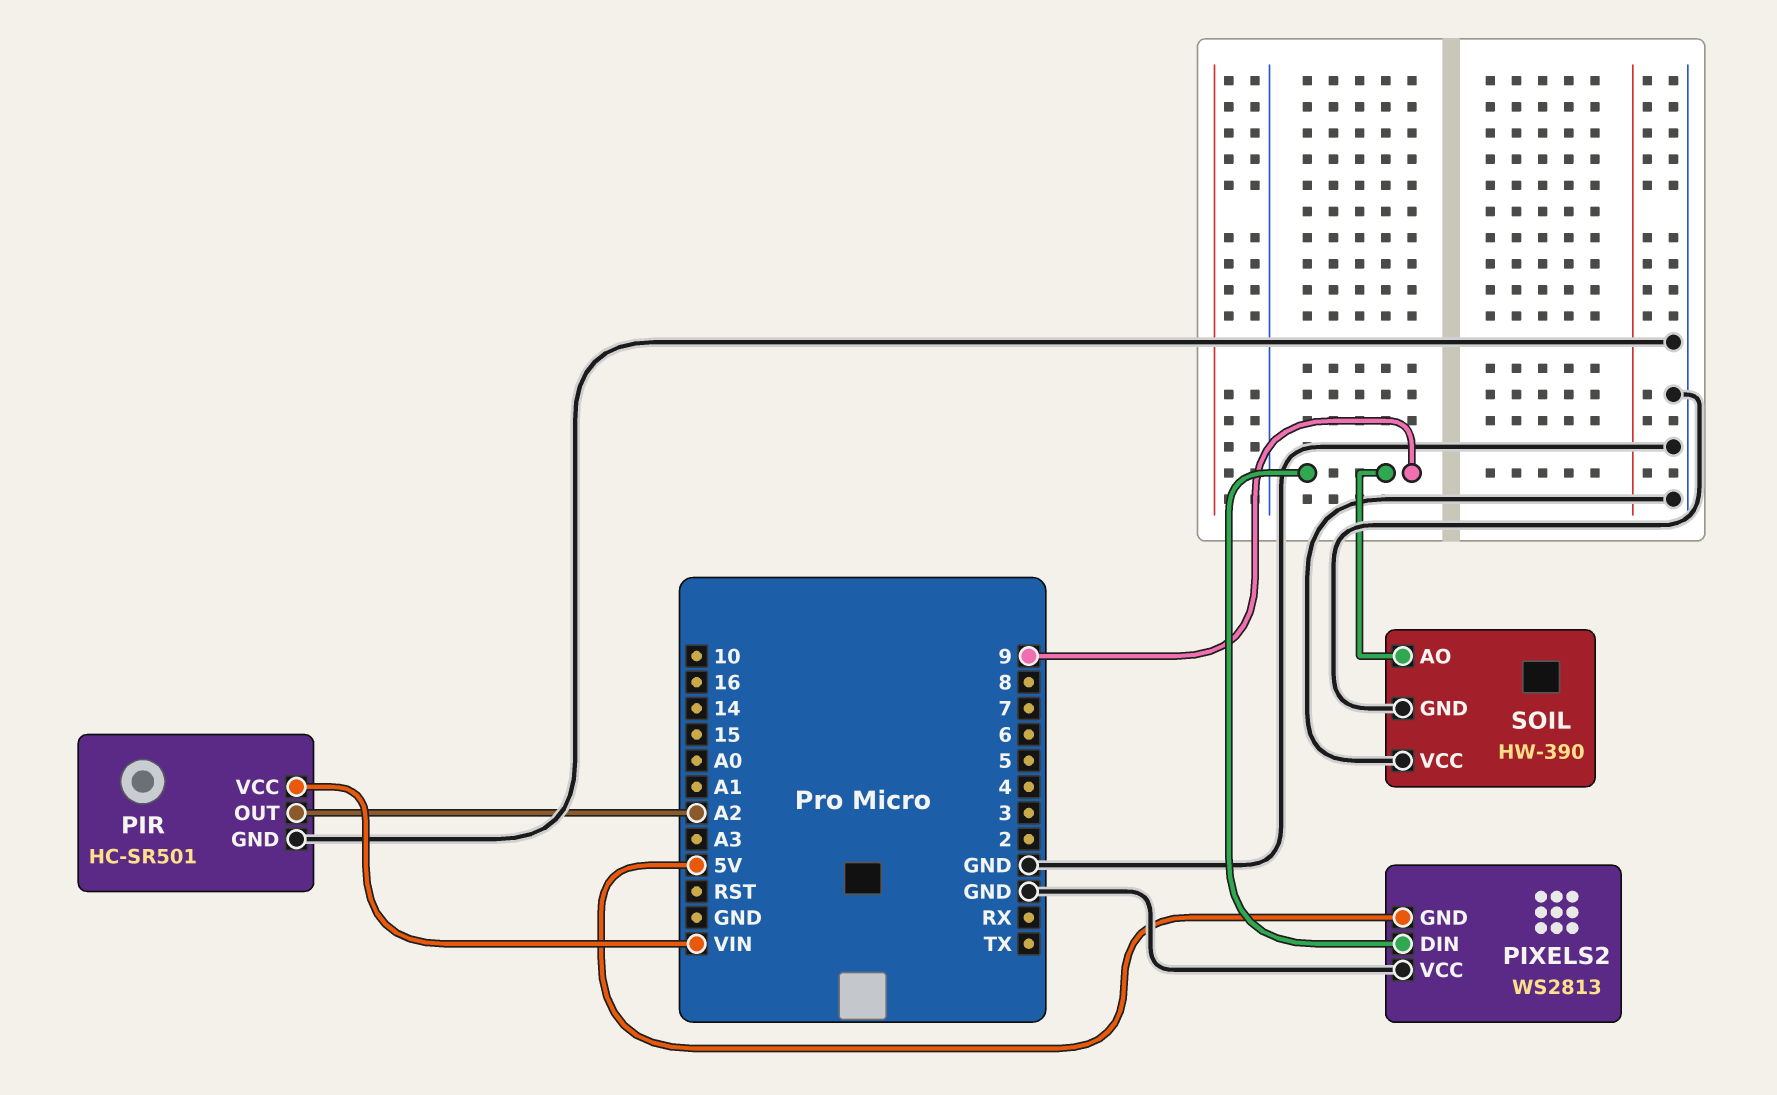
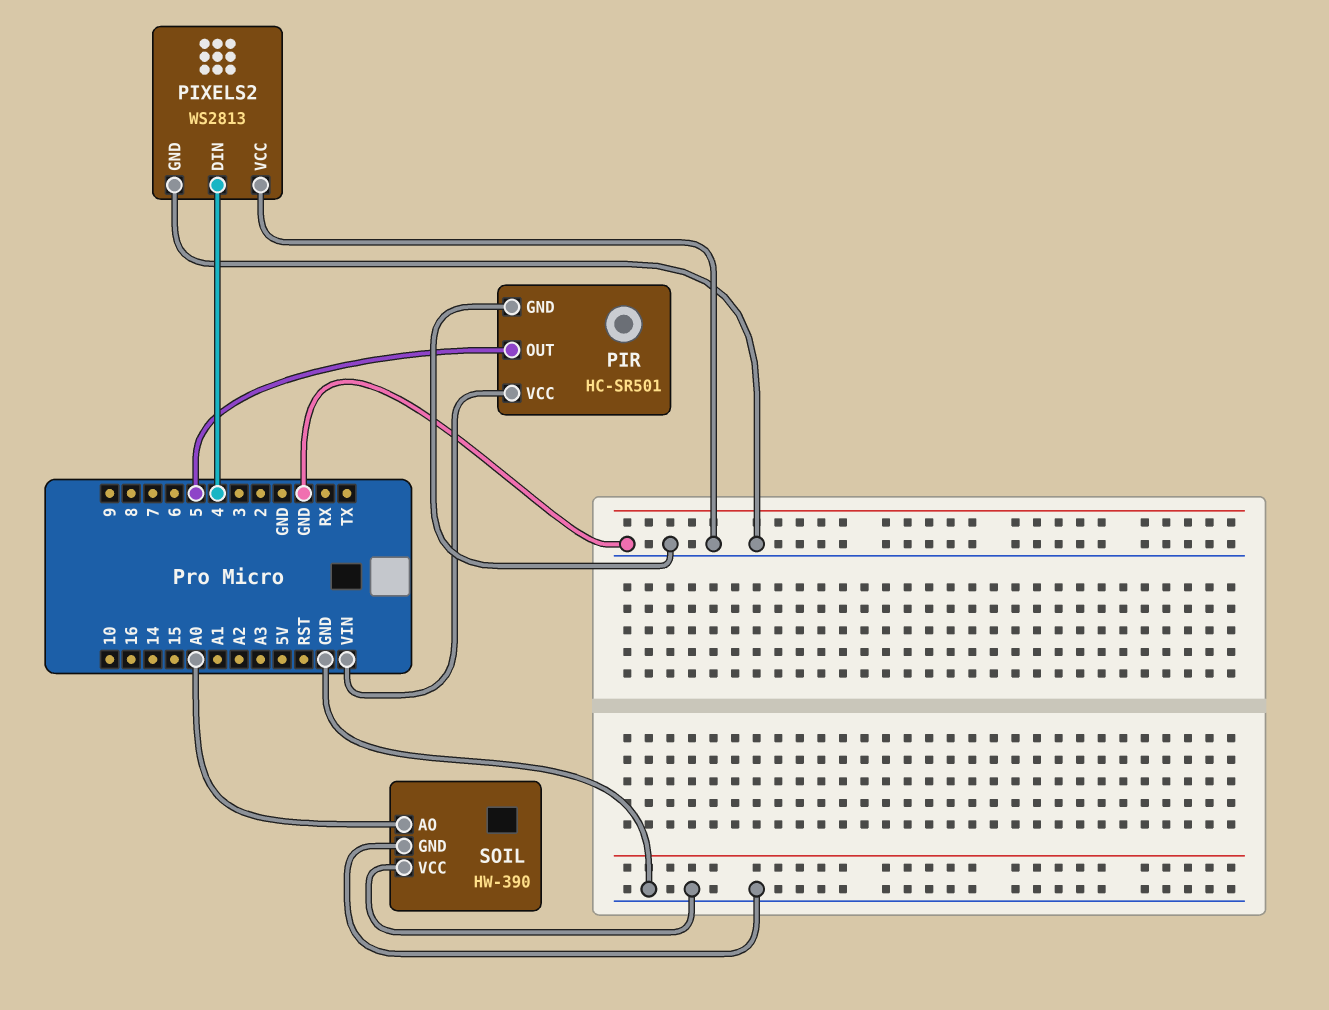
PIR pin OUT: A2 -> 5
PIXELS2 pin DIN: 9 -> 4
PIXELS2 pin GND: 5V -> GND
SOIL pin AO: 9 -> A0

